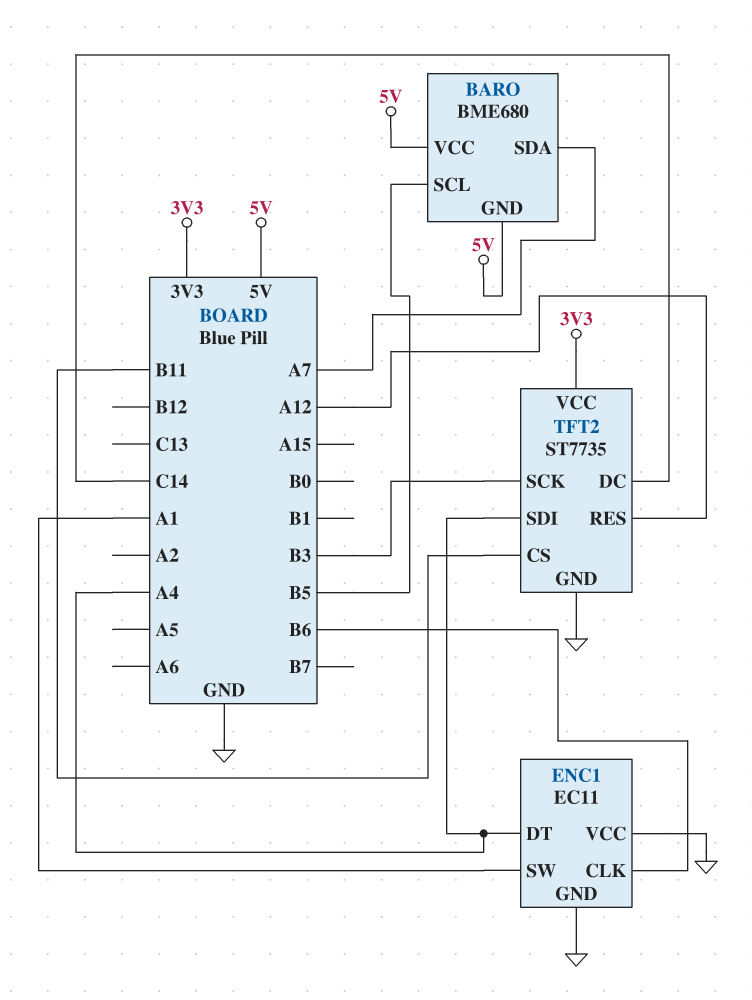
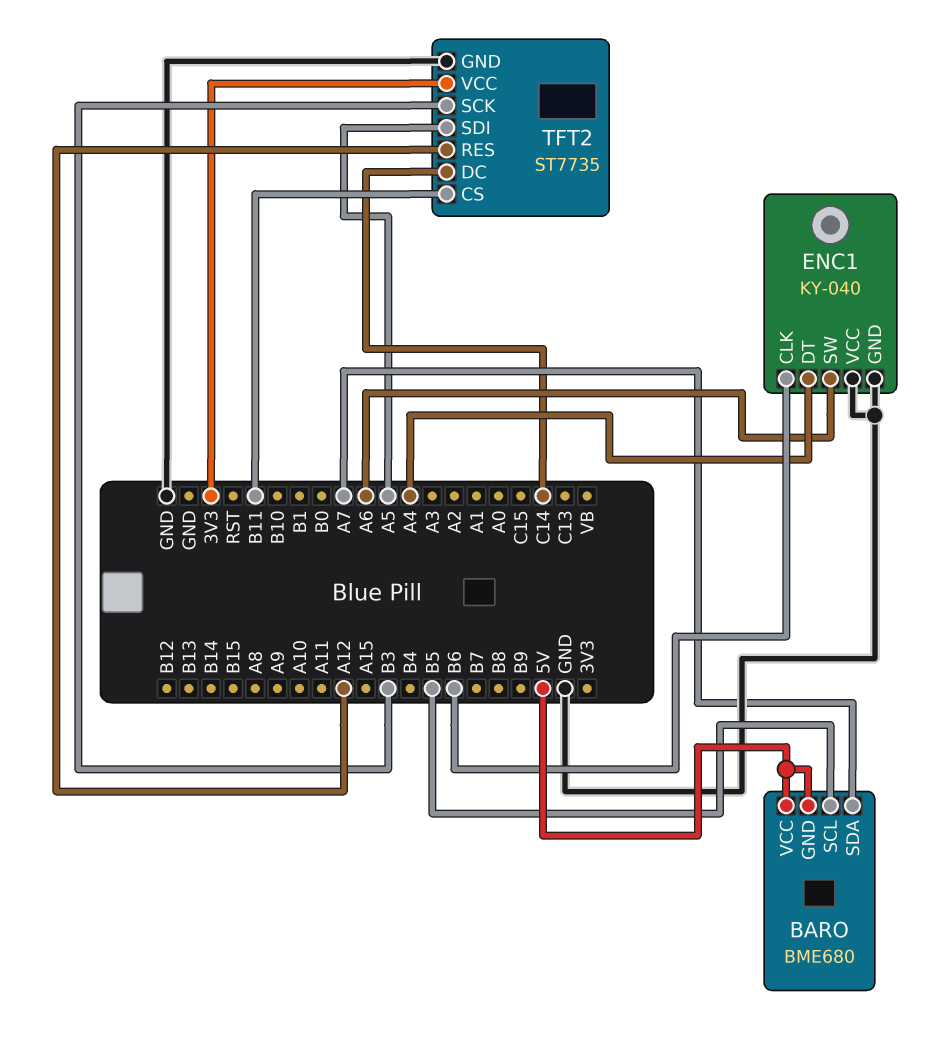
ENC1: EC11 -> KY-040
ENC1 pin SW: A1 -> A6
TFT2 pin SDI: A4 -> A5

